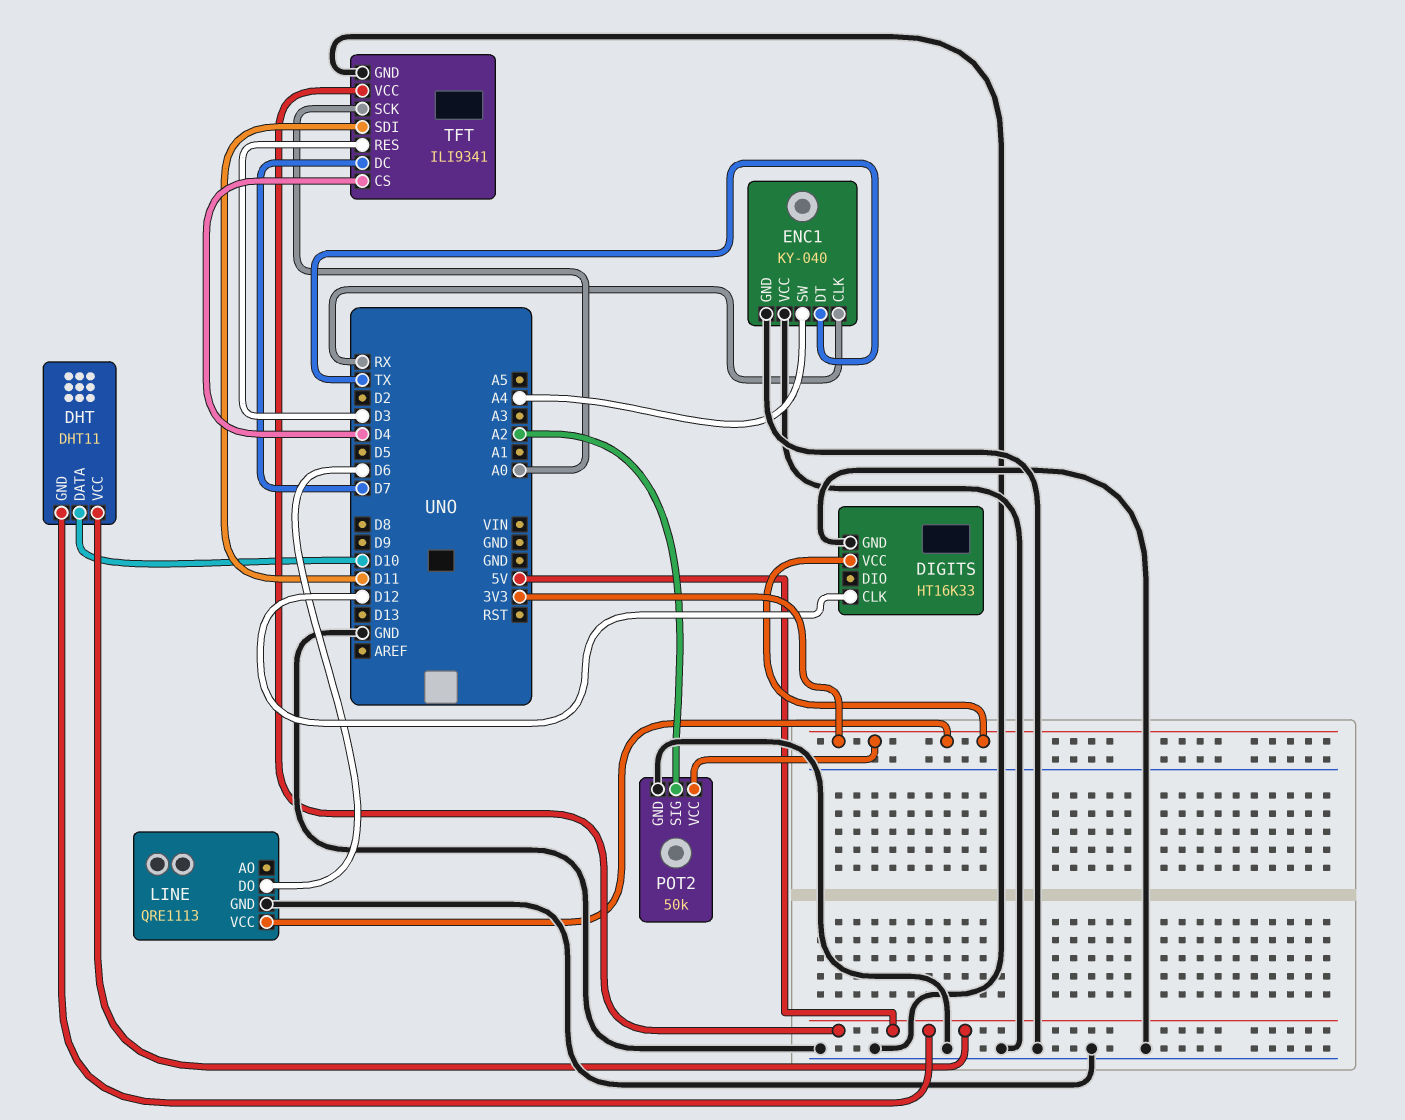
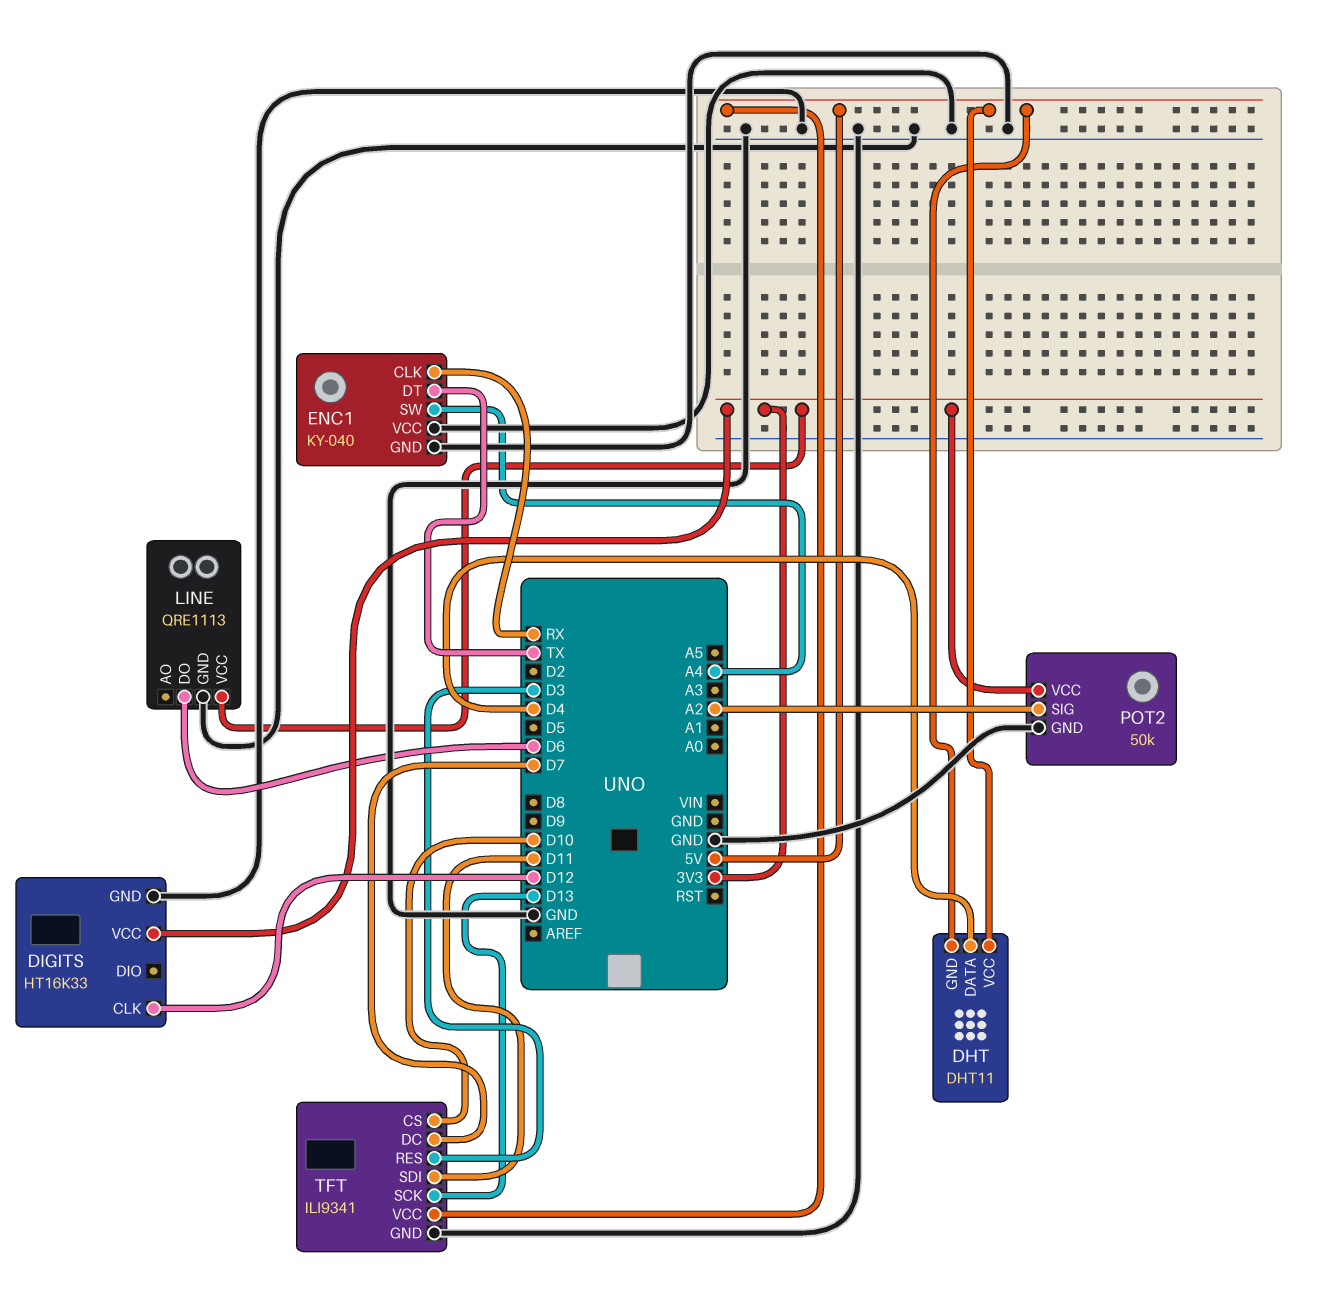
DHT pin DATA: D10 -> D4
TFT pin CS: D4 -> D10
TFT pin SCK: A0 -> D13

